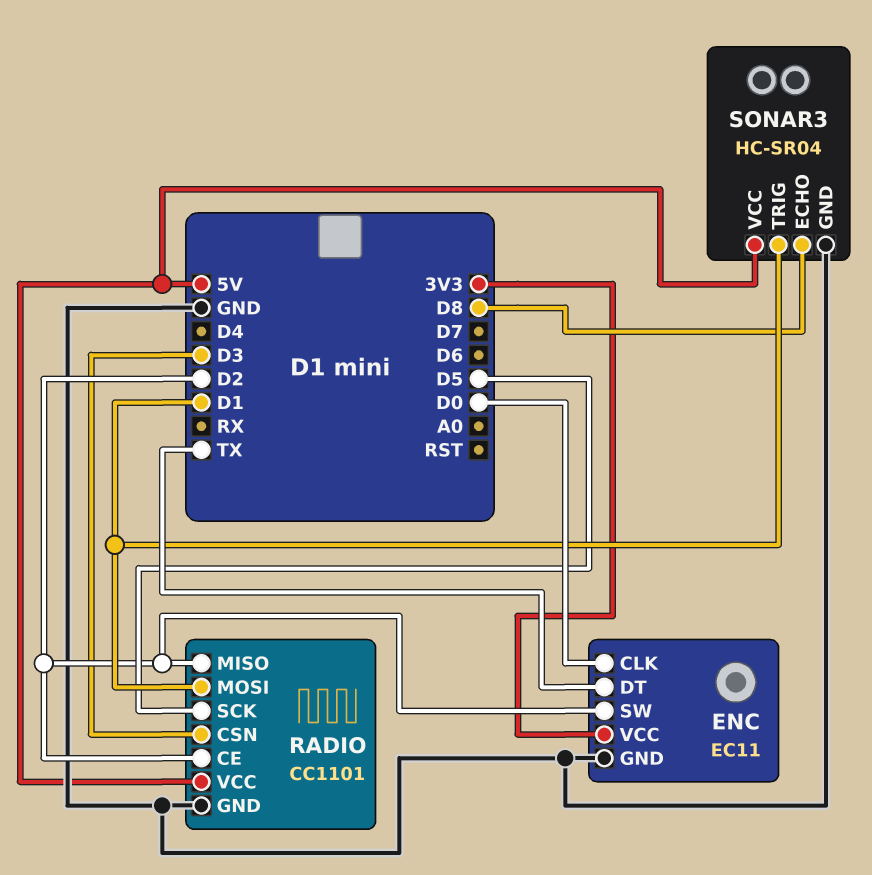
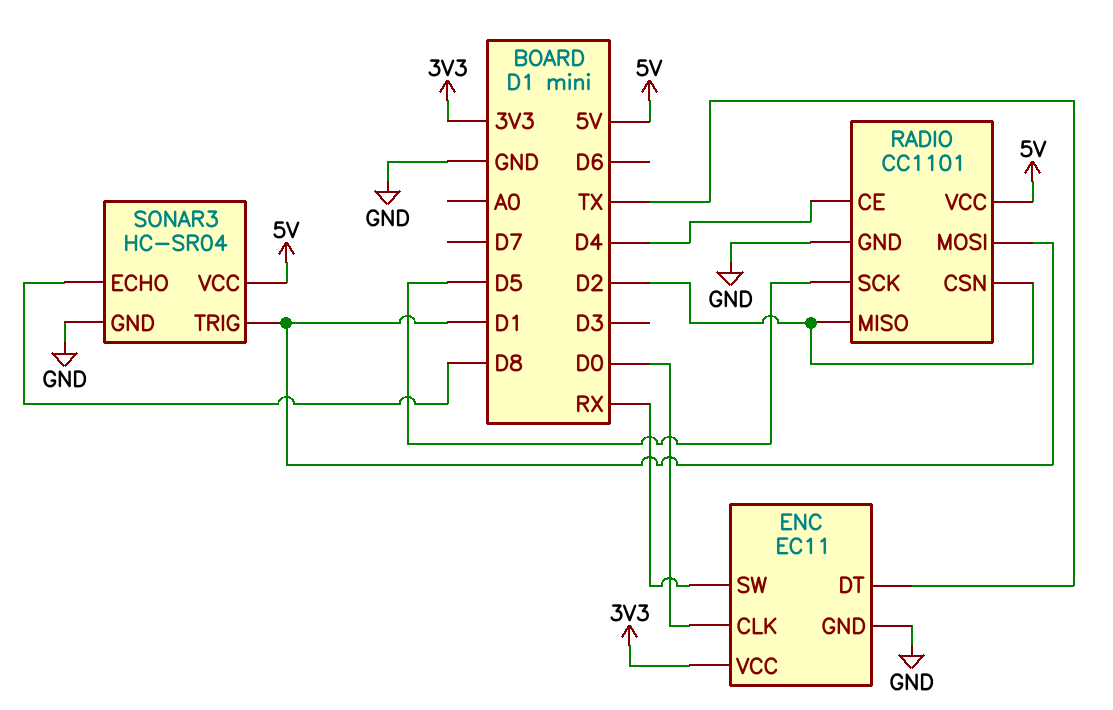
ENC pin SW: D2 -> RX
RADIO pin CE: D2 -> D4
RADIO pin CSN: D3 -> D2

